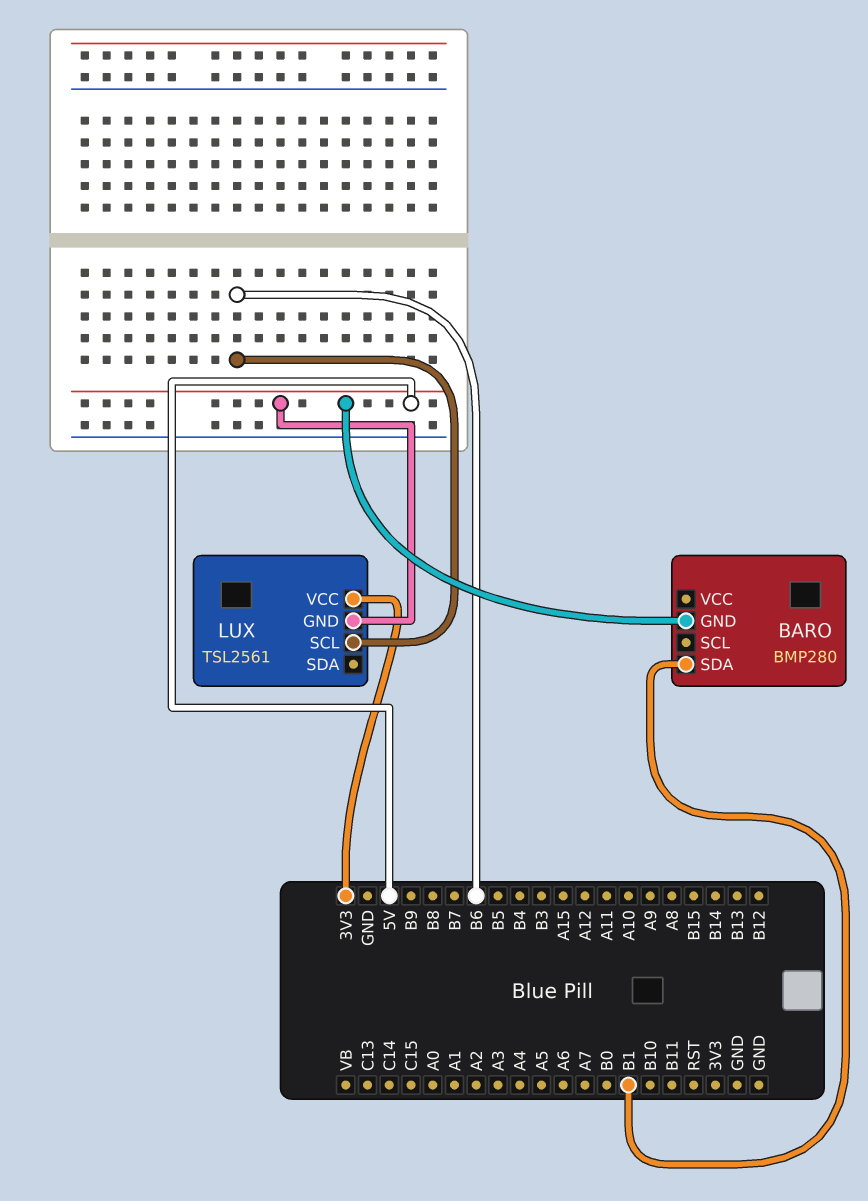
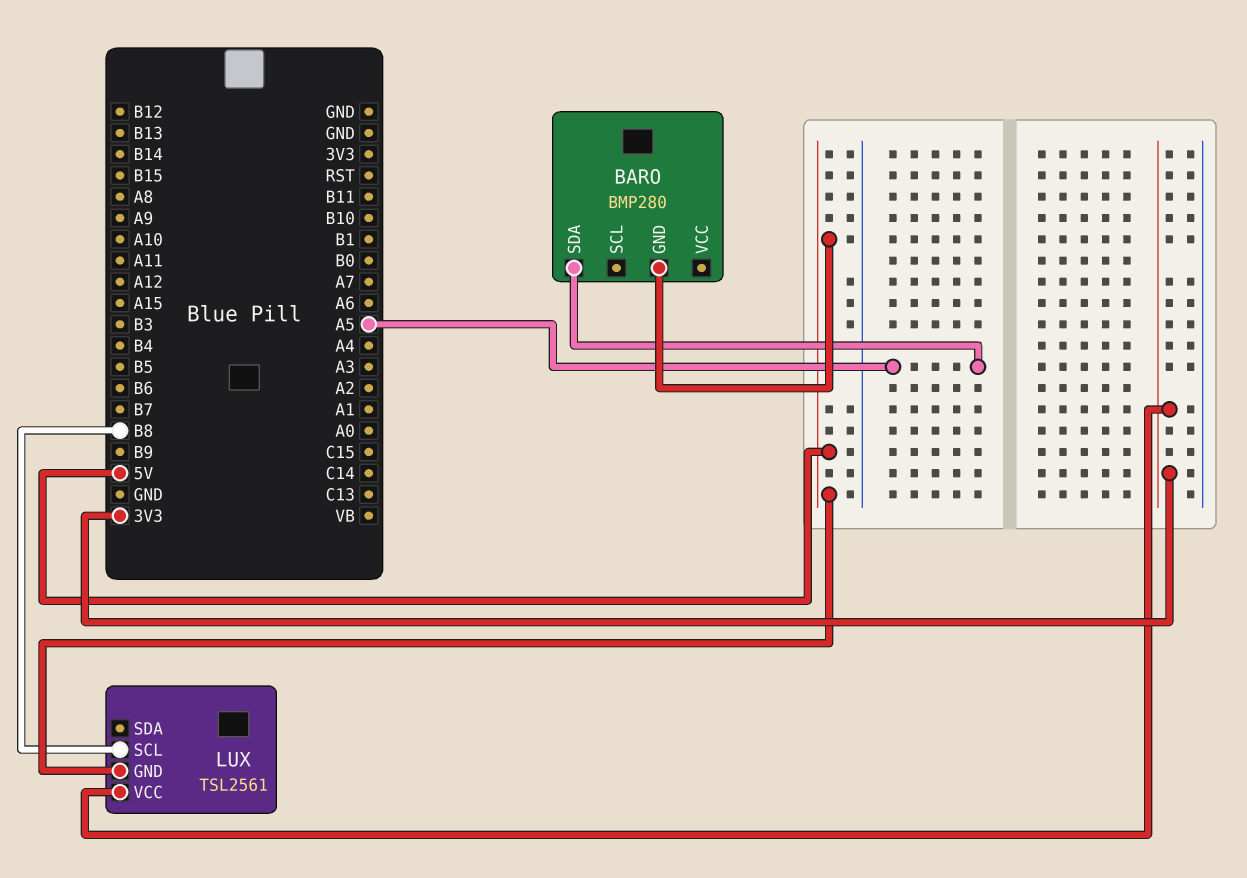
BARO pin SDA: B1 -> A5
LUX pin SCL: B6 -> B8

